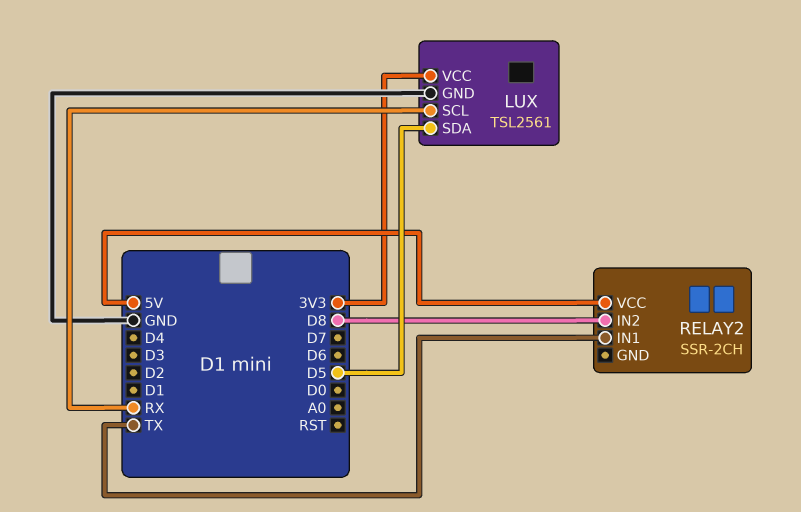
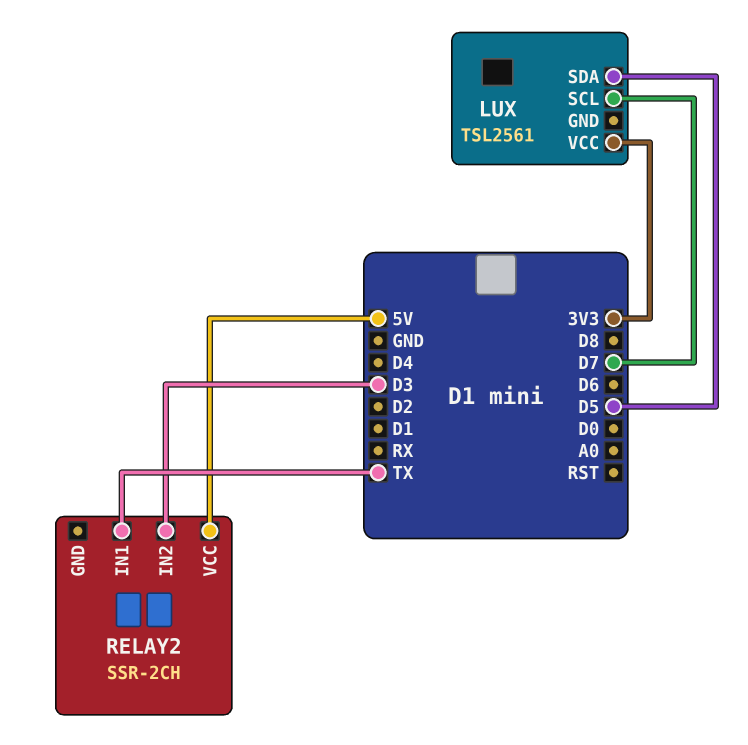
LUX pin GND: GND -> none
LUX pin SCL: RX -> D7
RELAY2 pin IN2: D8 -> D3

